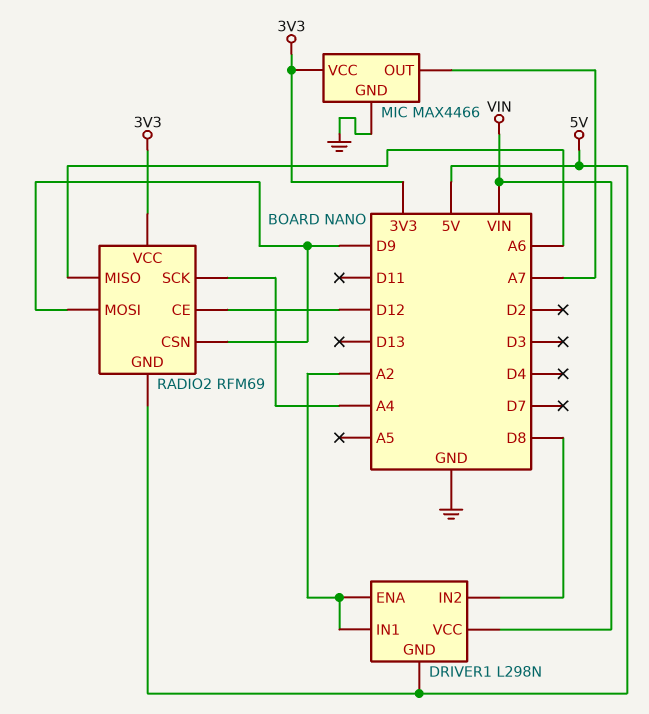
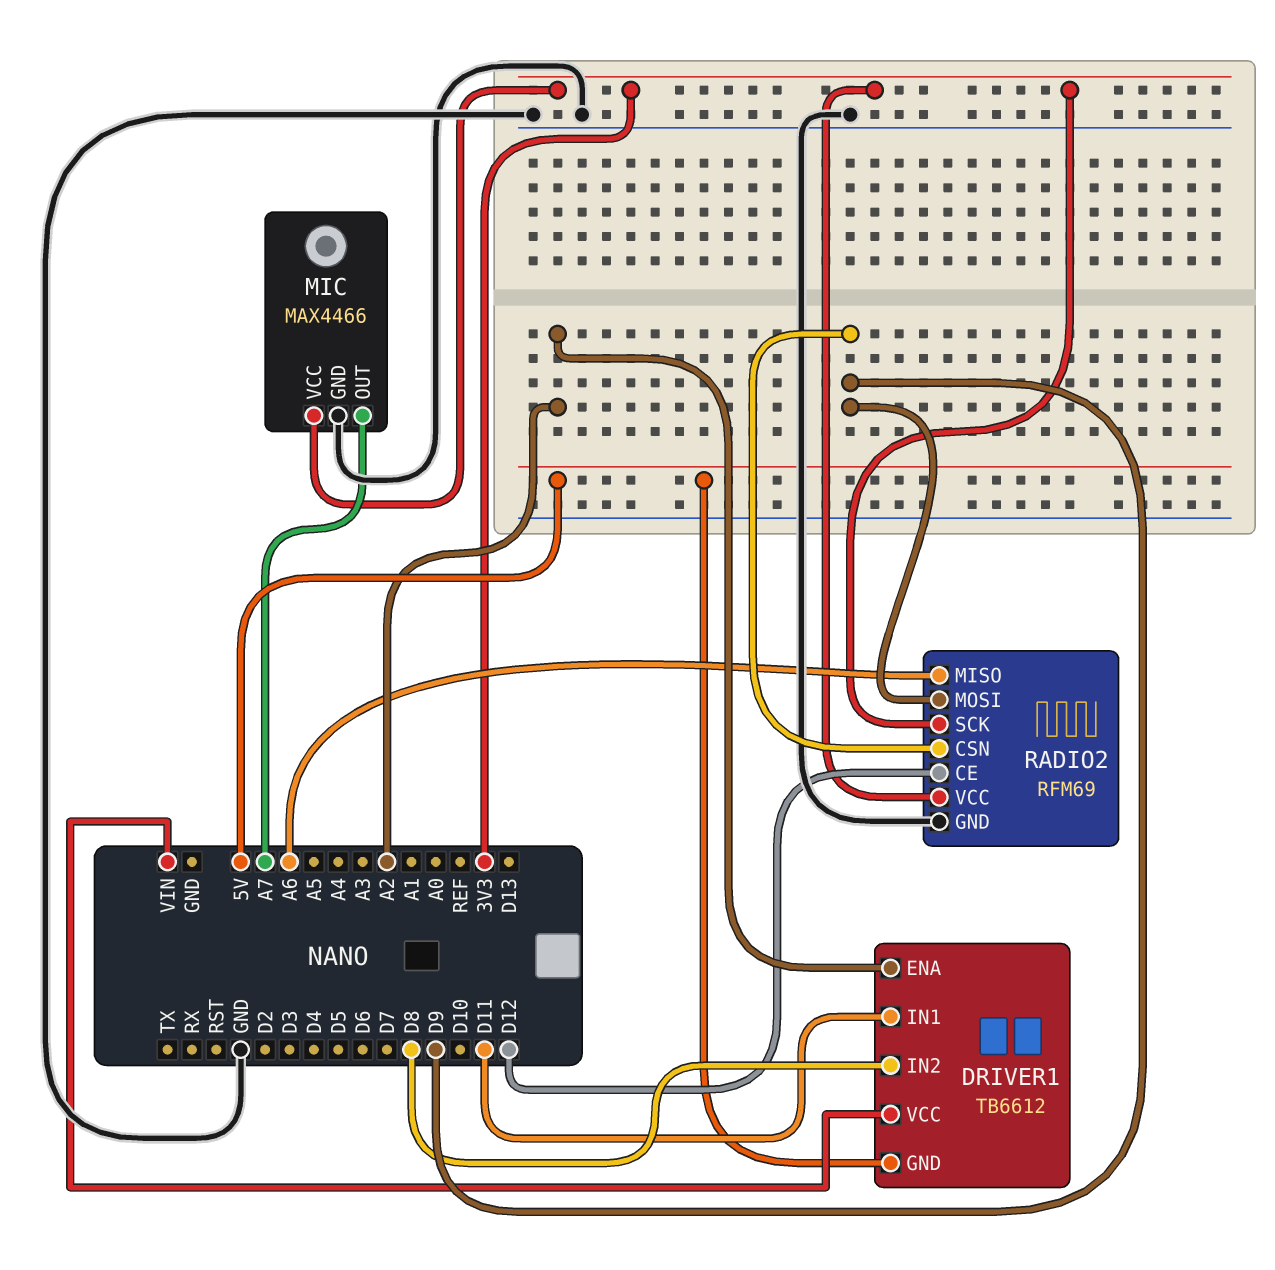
DRIVER1: L298N -> TB6612
DRIVER1 pin IN1: A2 -> D11
RADIO2 pin GND: 5V -> GND
RADIO2 pin SCK: A4 -> 3V3

